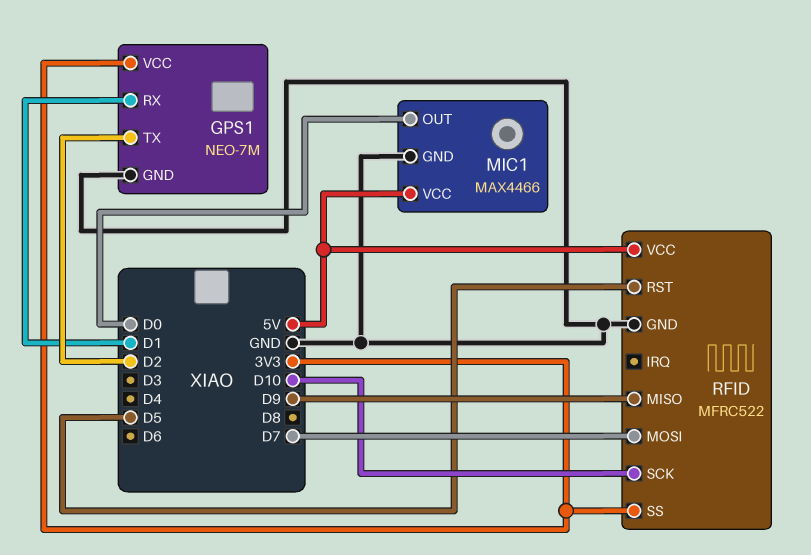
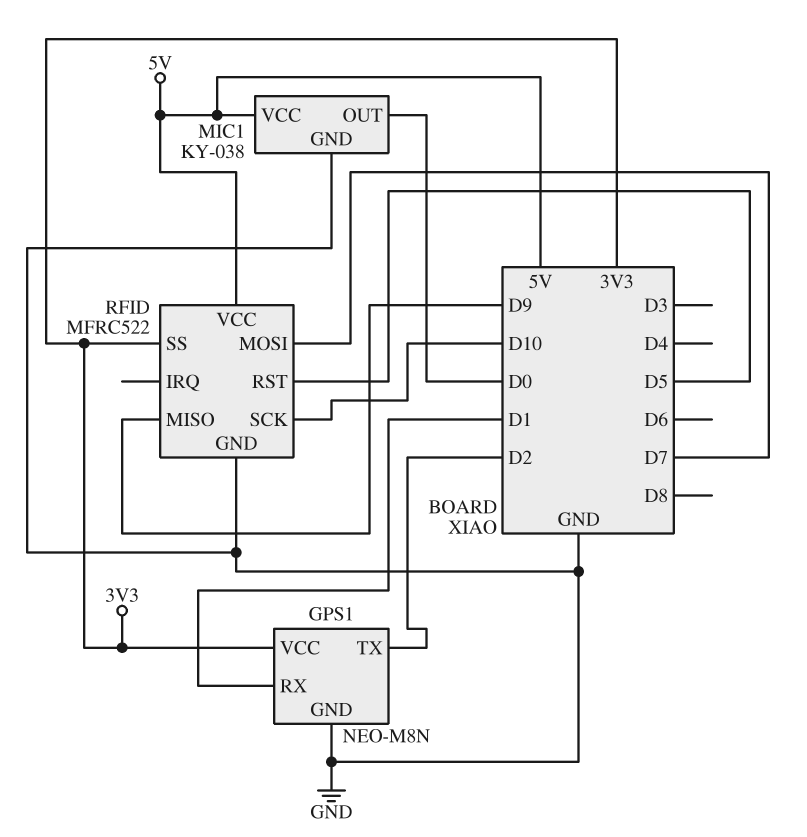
GPS1: NEO-7M -> NEO-M8N
MIC1: MAX4466 -> KY-038

